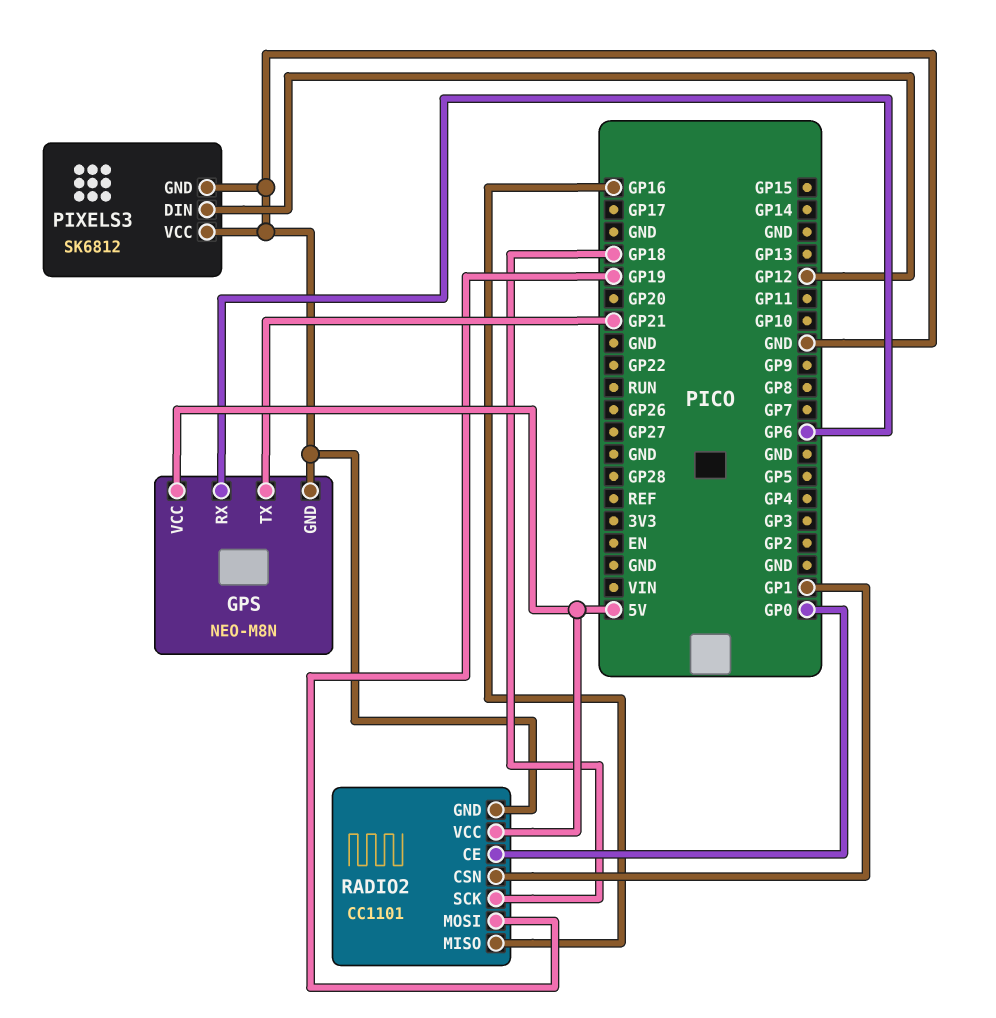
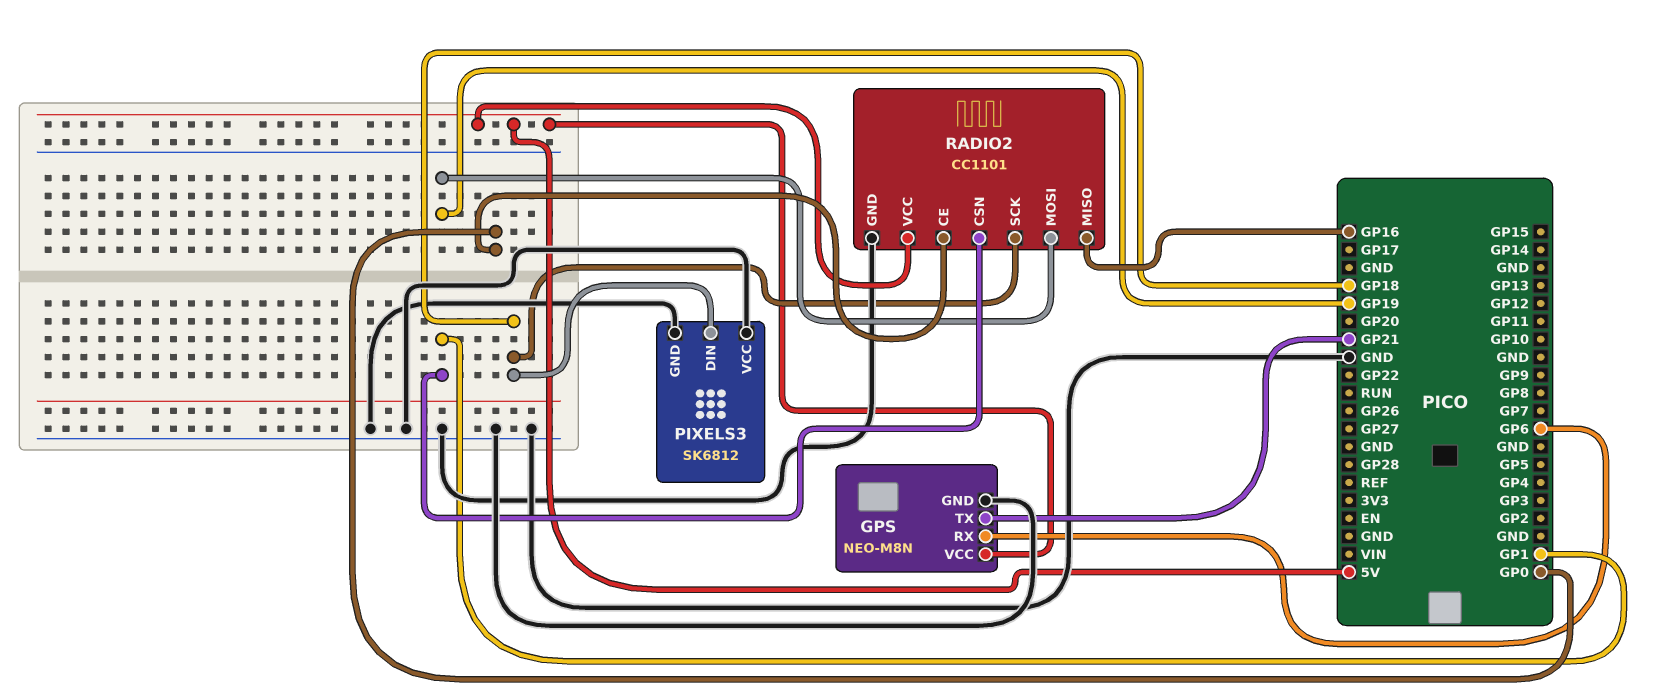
PIXELS3 pin DIN: GP12 -> GP18

